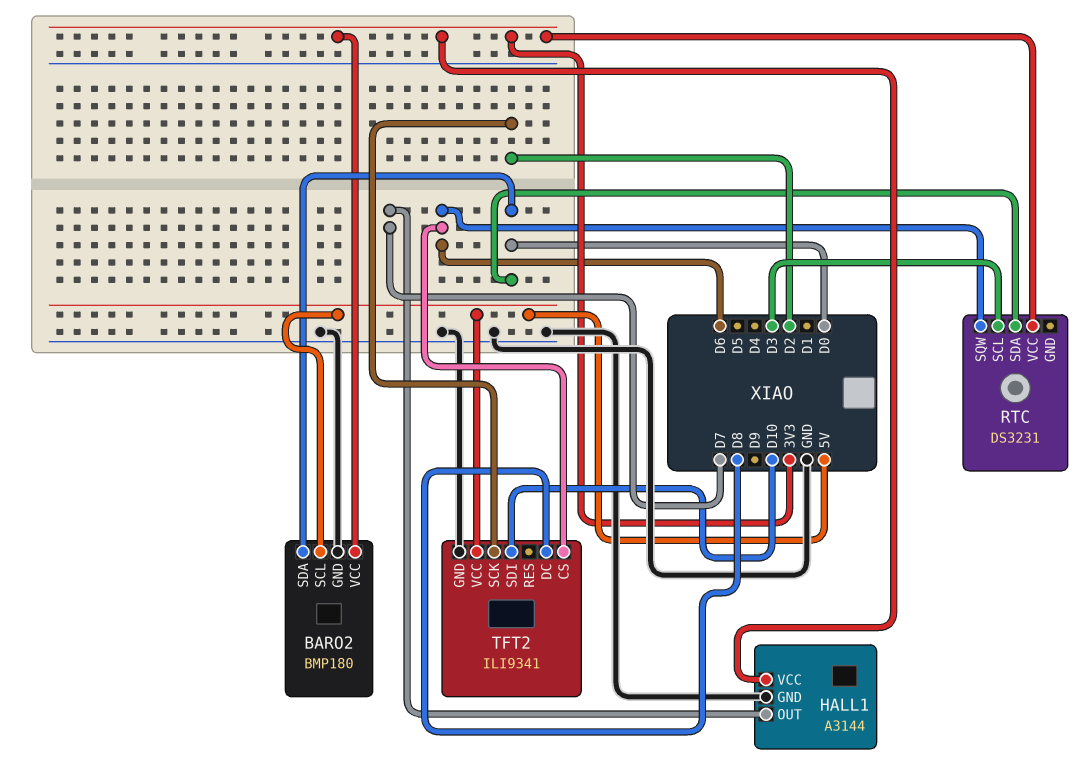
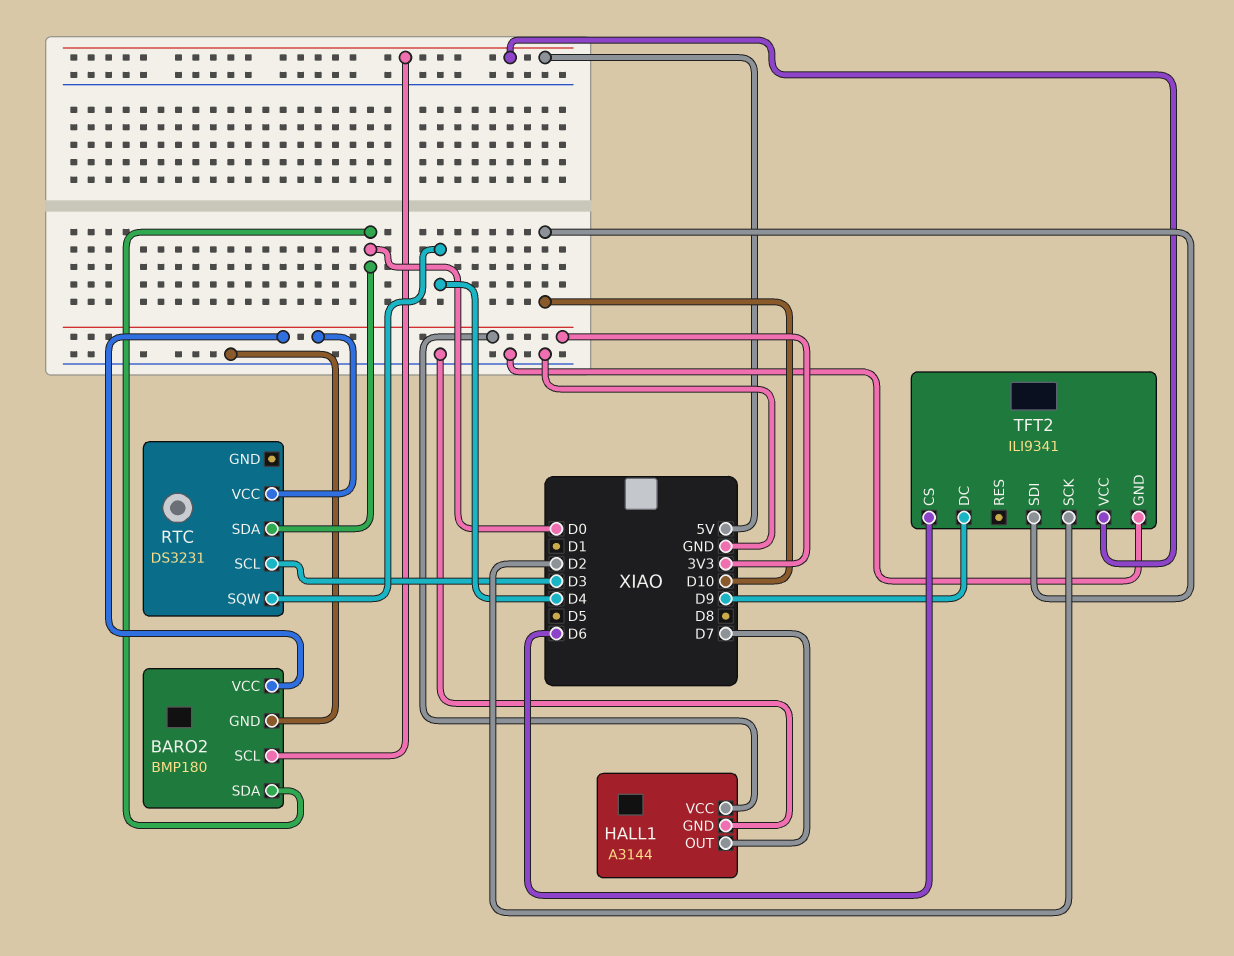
RTC pin SQW: D6 -> D4
TFT2 pin DC: D8 -> D9

